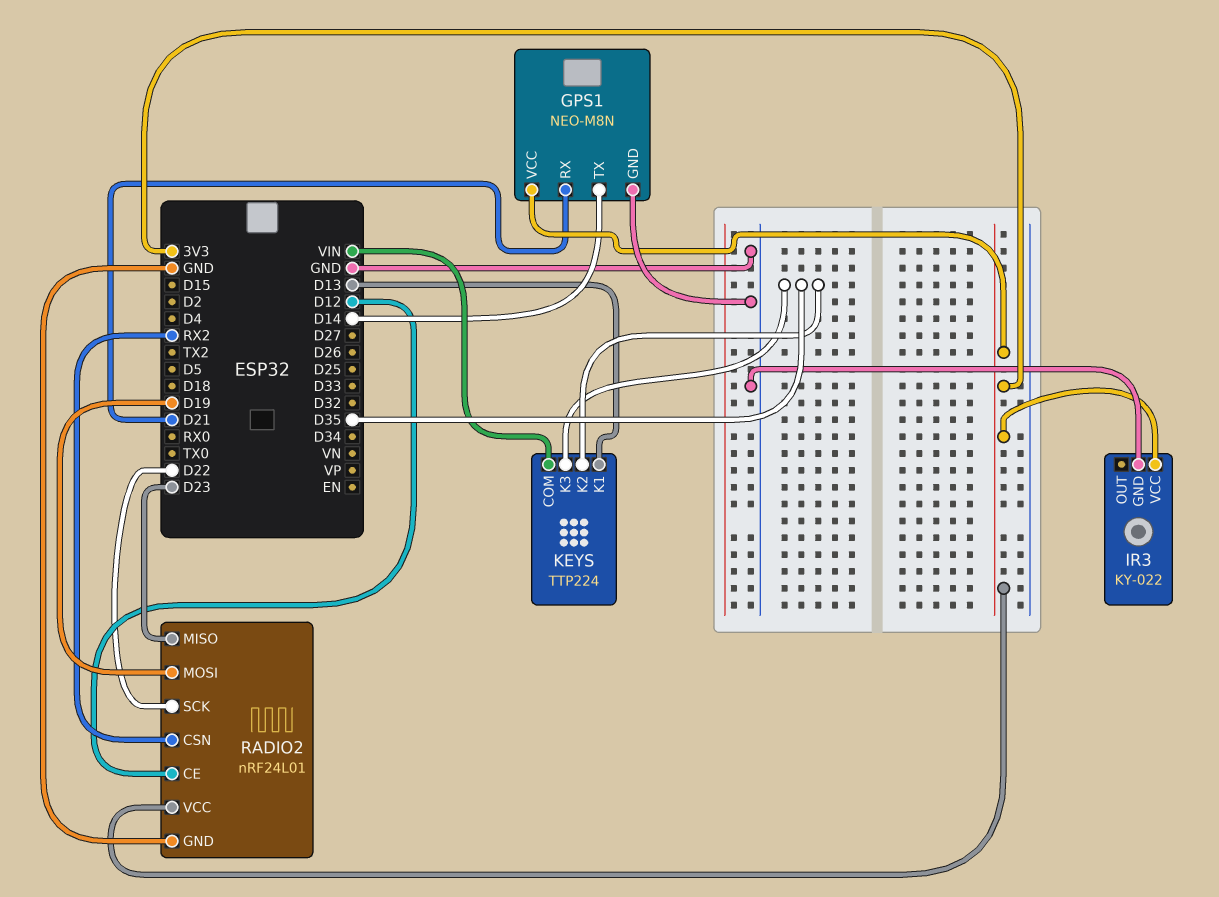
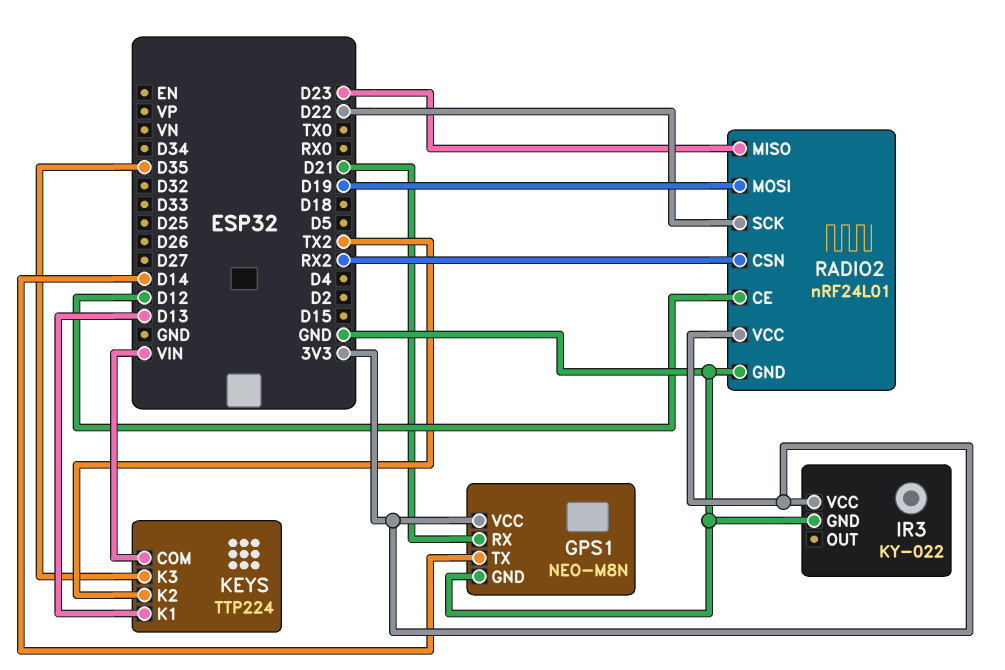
KEYS pin K2: D35 -> TX2

